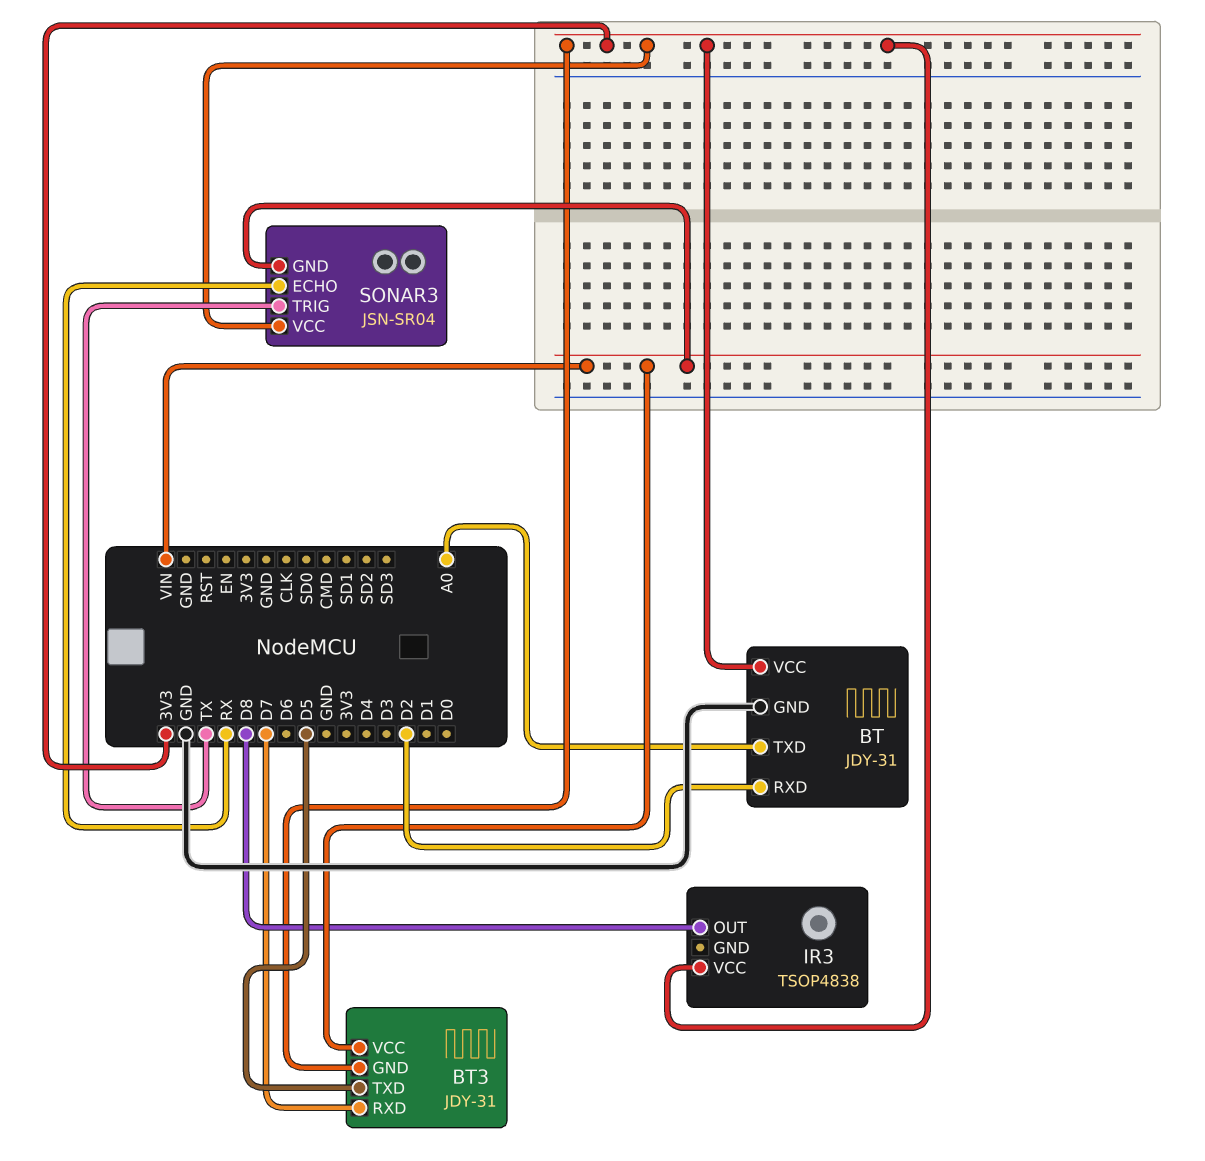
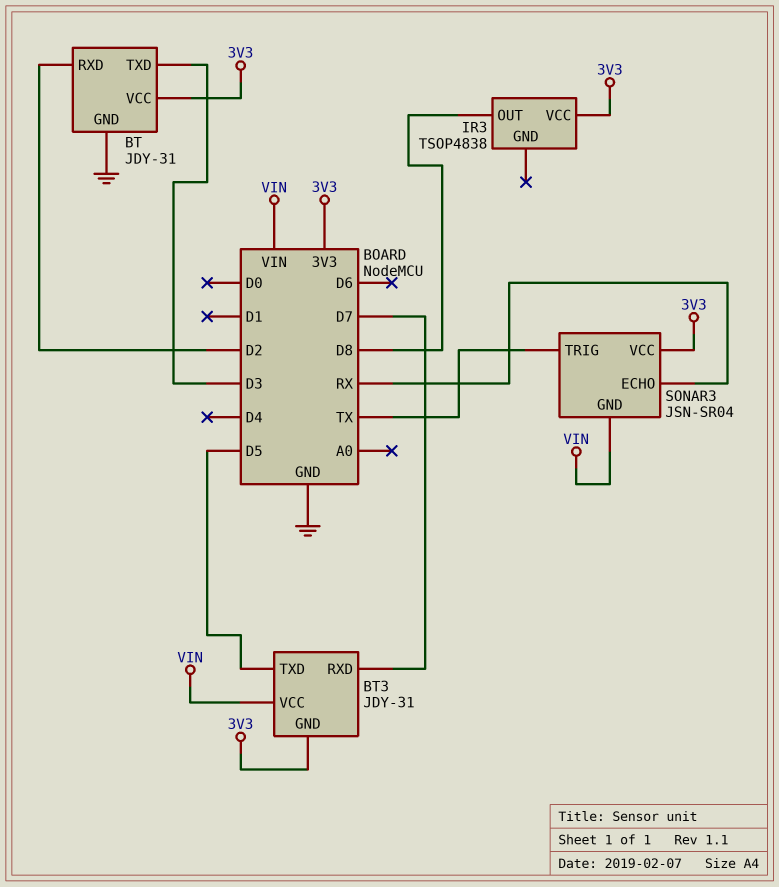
BT pin TXD: A0 -> D3

